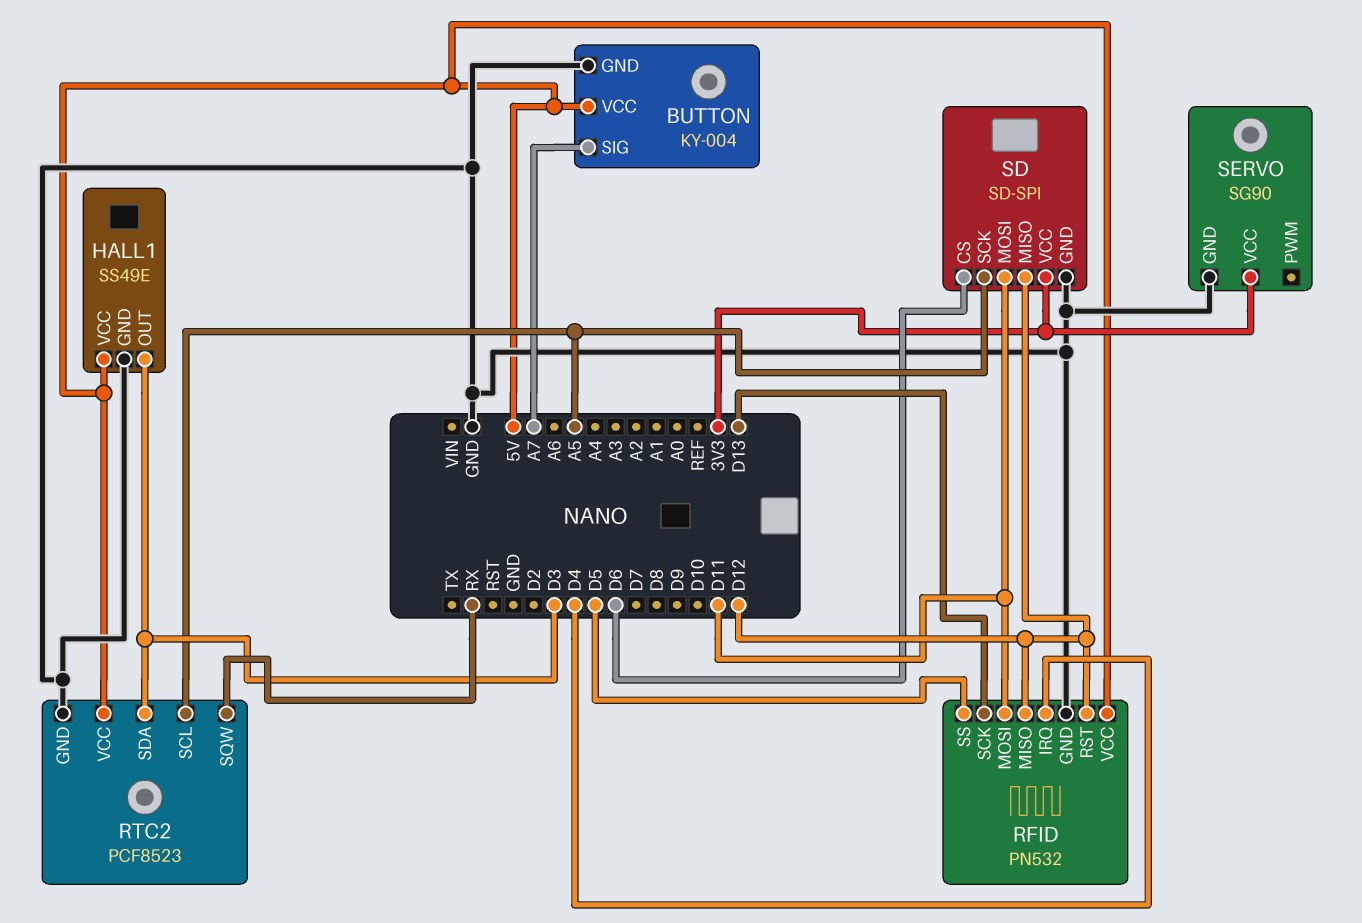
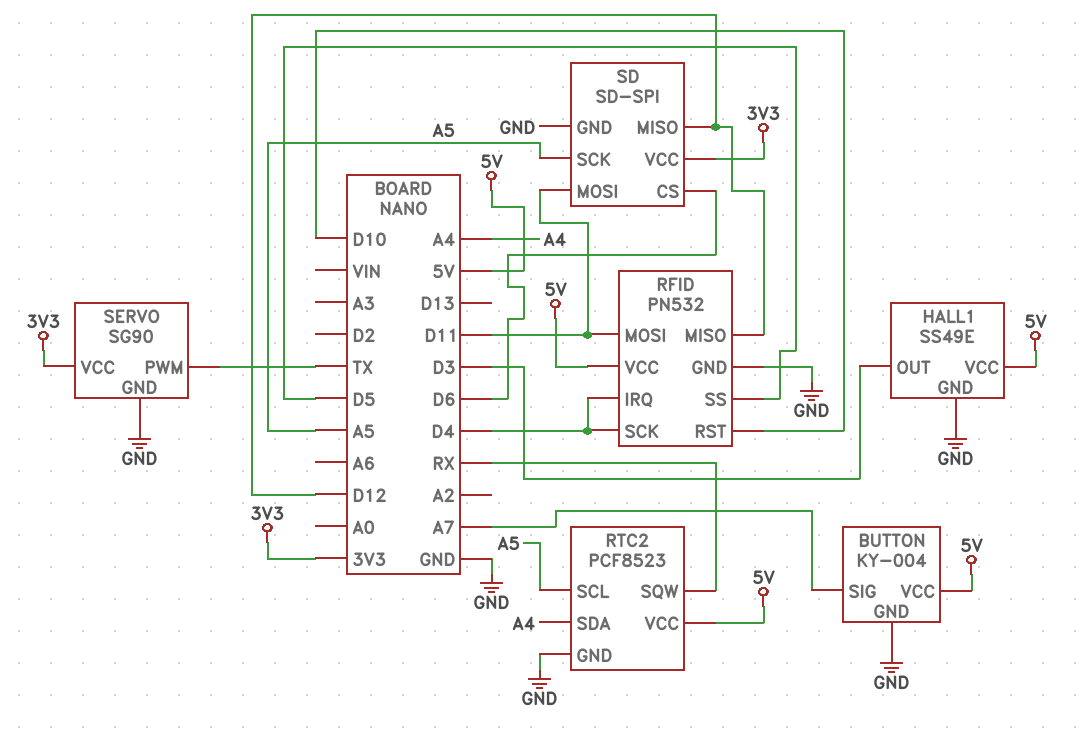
RFID pin RST: D12 -> D10
RFID pin SCK: D13 -> D4
RTC2 pin SDA: D3 -> A4
SERVO pin PWM: none -> TX

